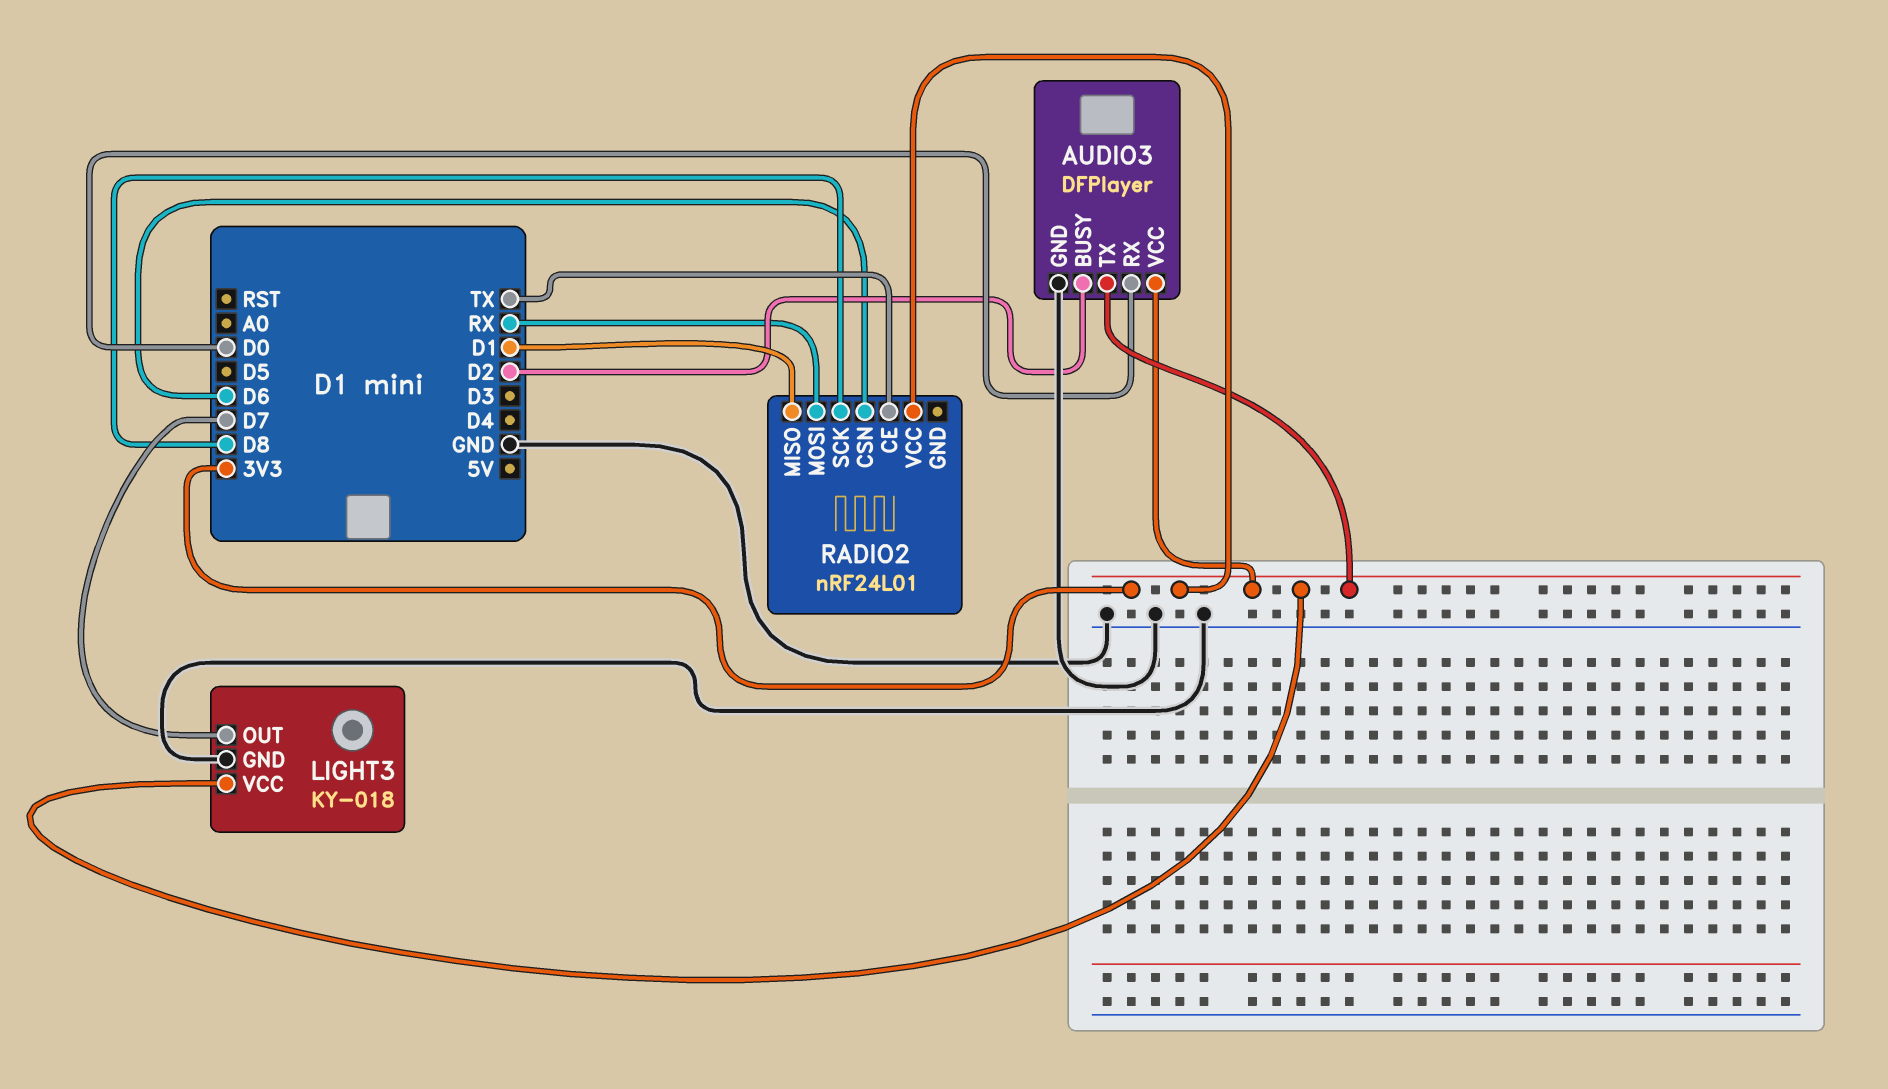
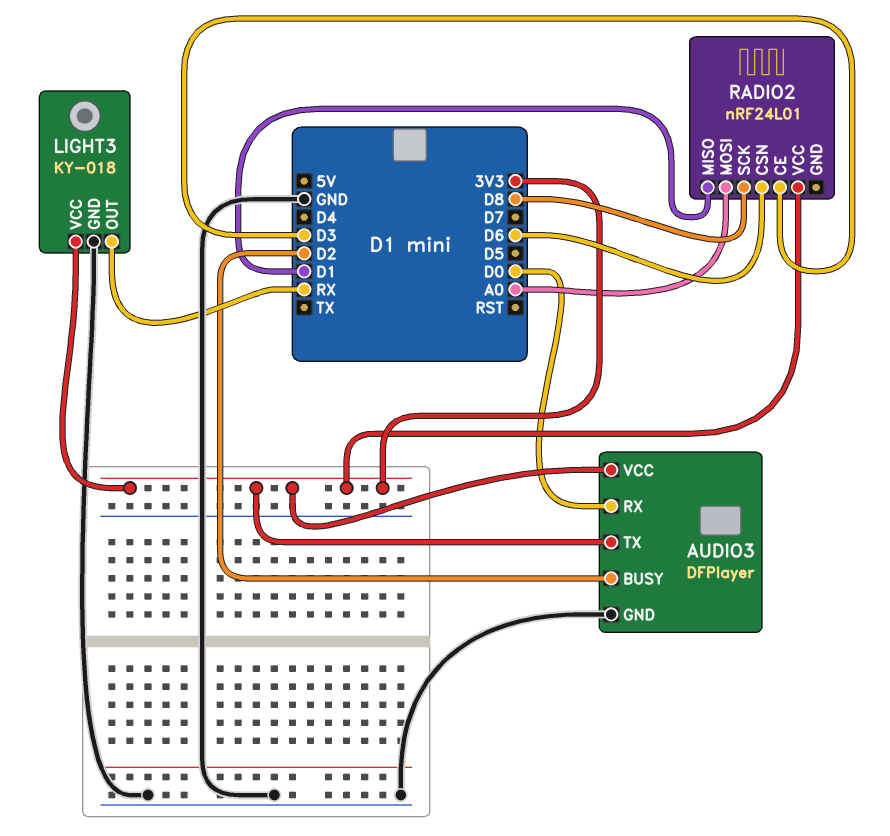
LIGHT3 pin OUT: D7 -> RX
RADIO2 pin CE: TX -> D3
RADIO2 pin MOSI: RX -> A0

